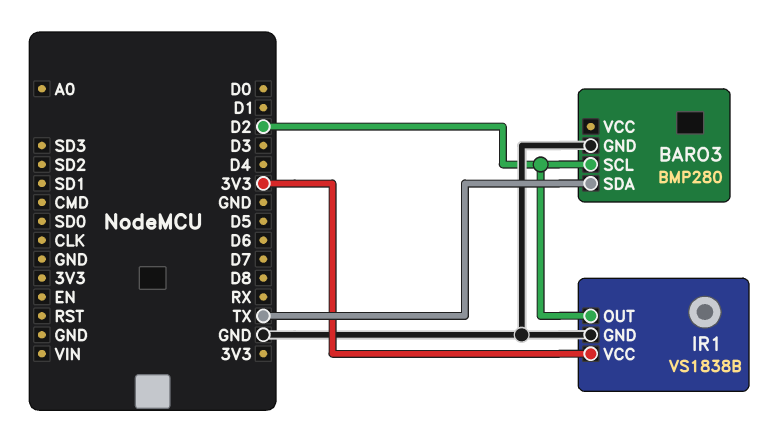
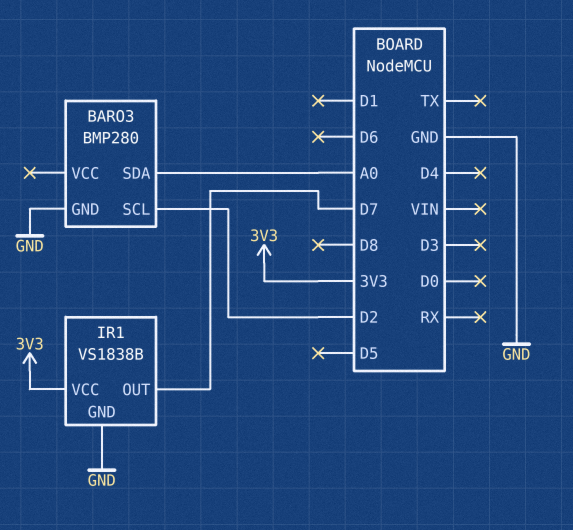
BARO3 pin SDA: TX -> A0
IR1 pin OUT: D2 -> D7

